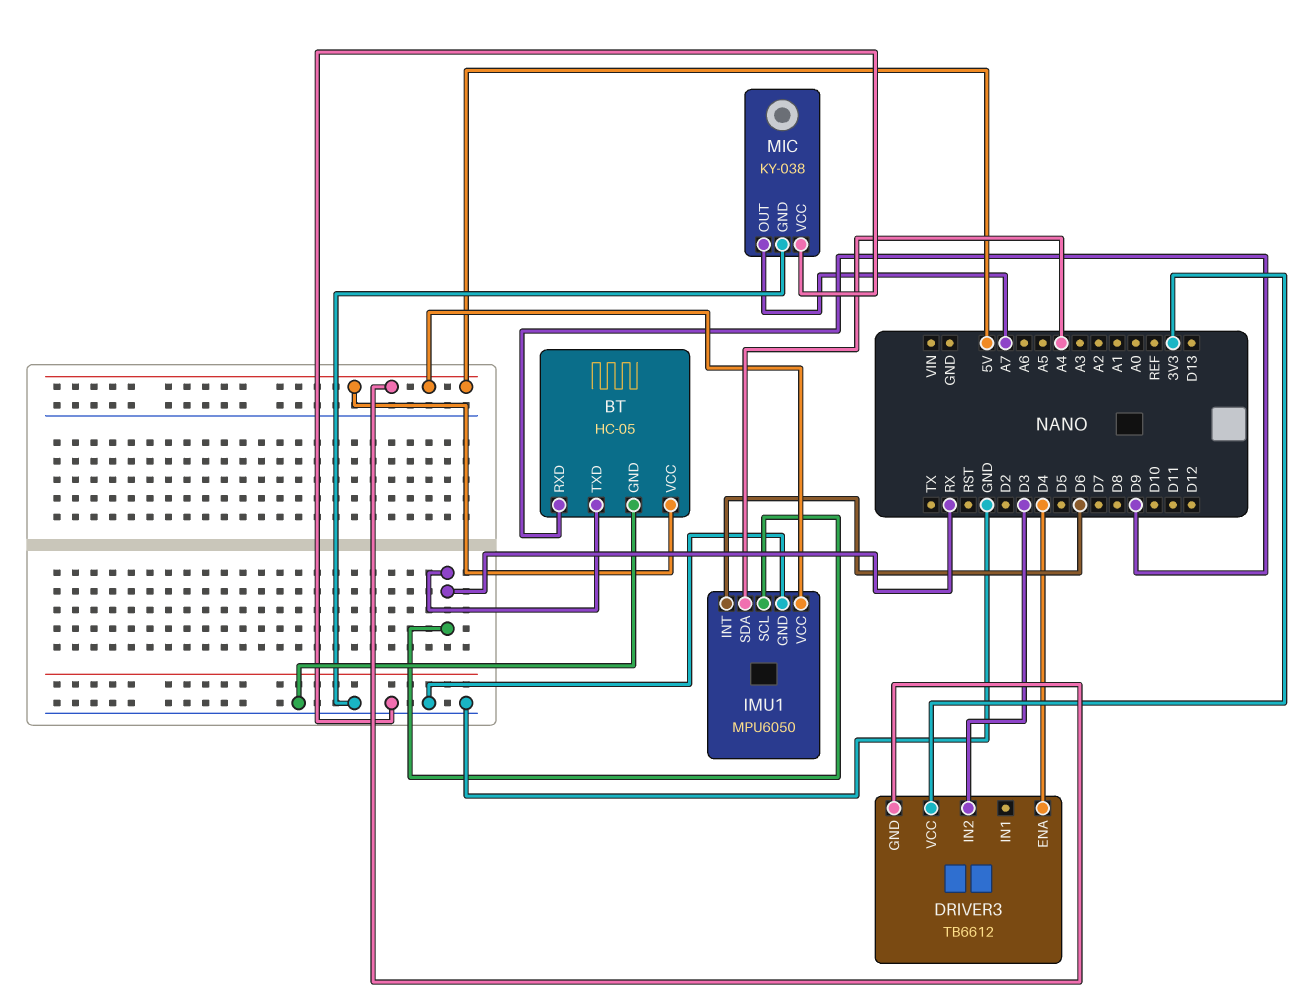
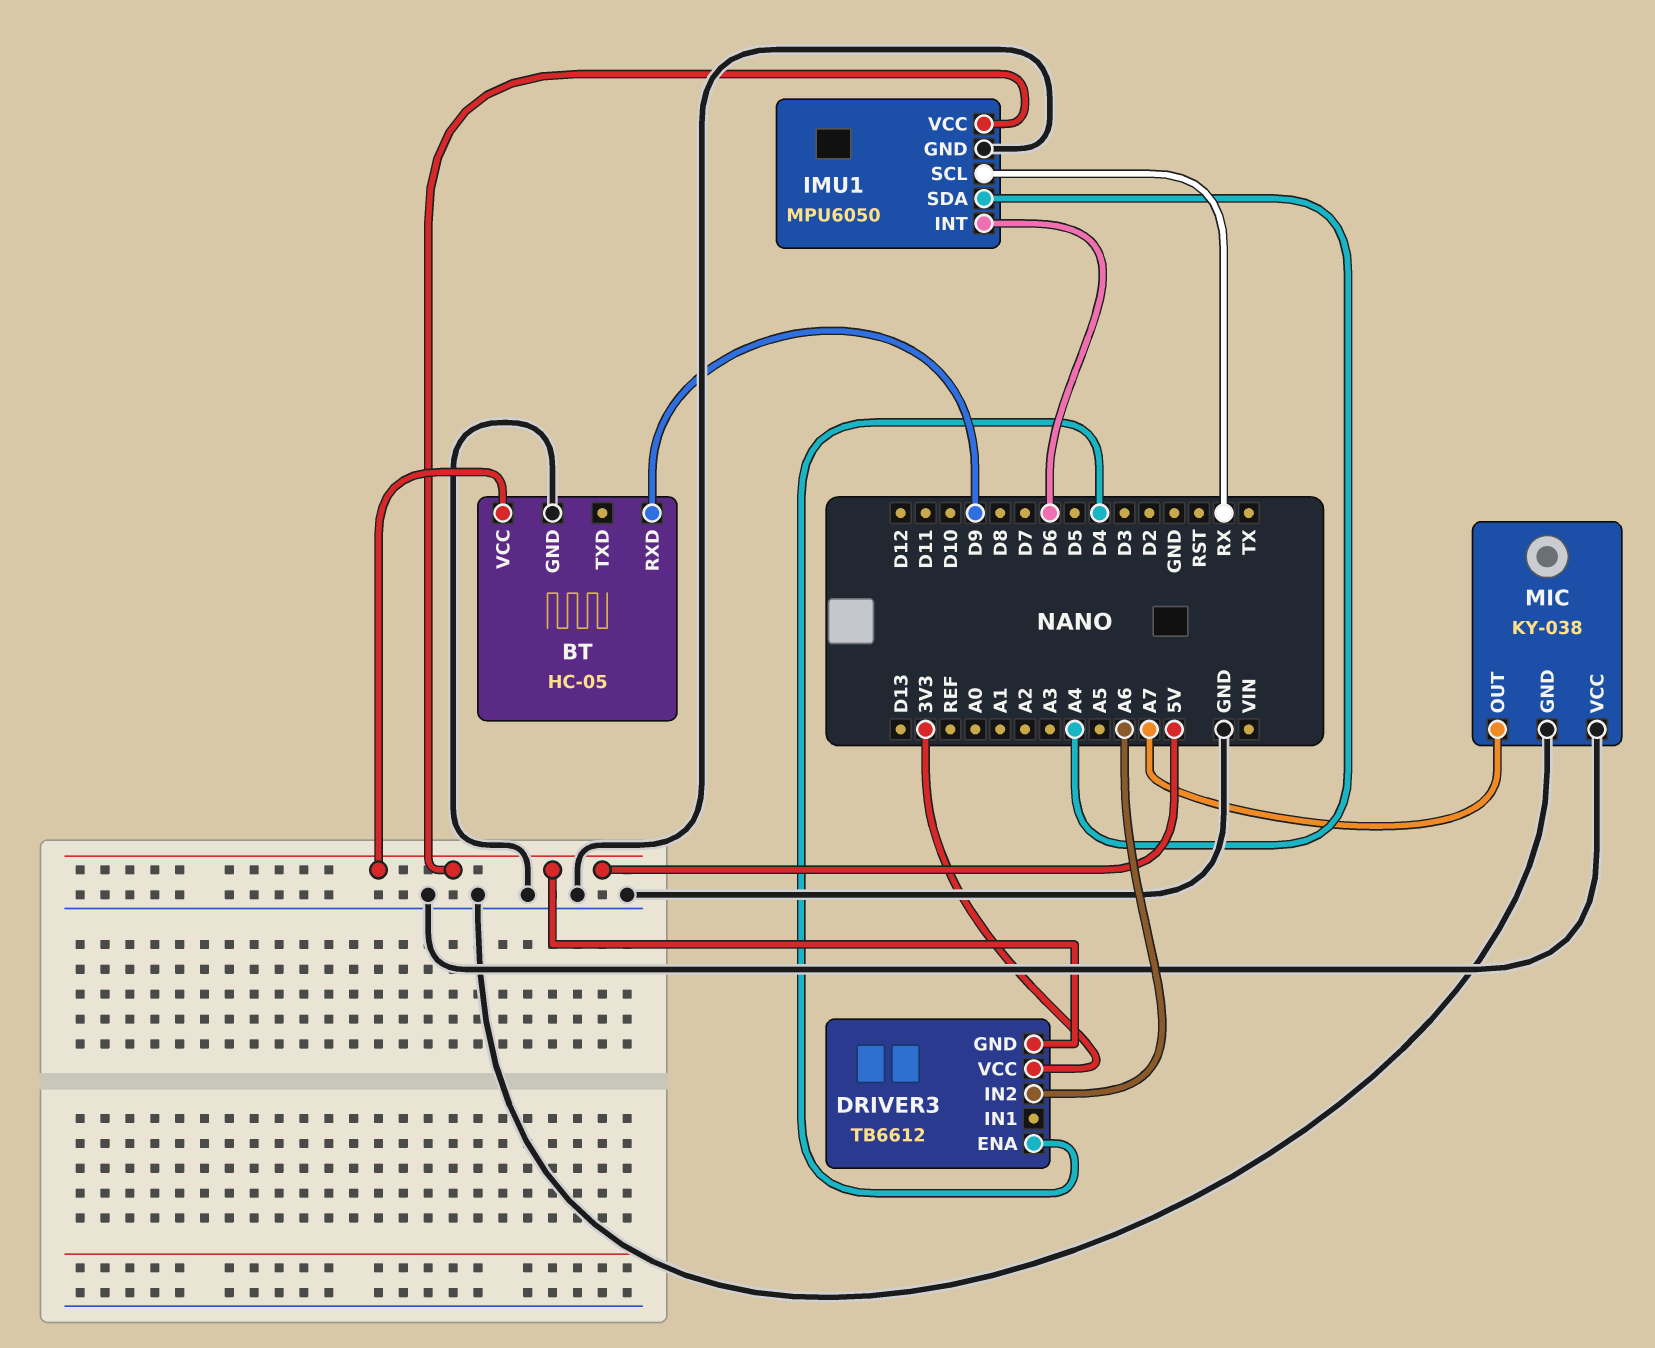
BT pin TXD: RX -> none
DRIVER3 pin IN2: D3 -> A6

